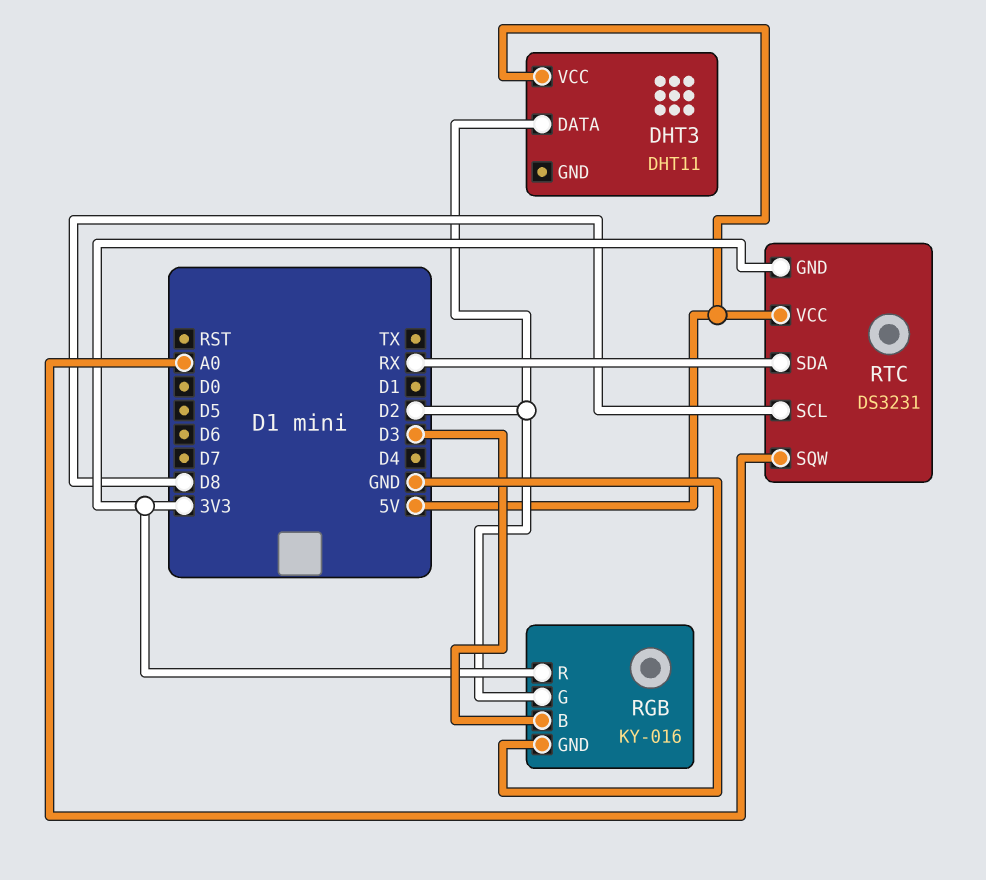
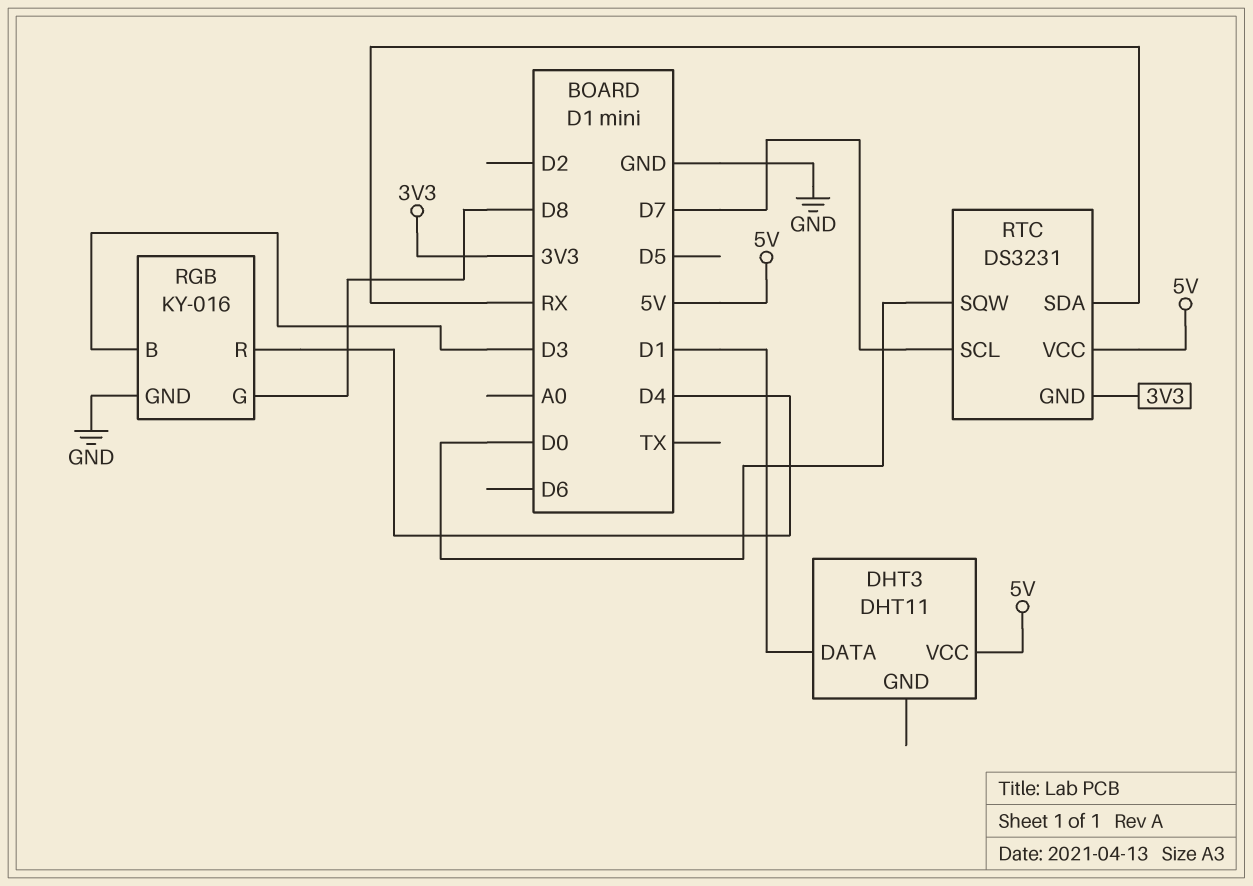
DHT3 pin DATA: D2 -> D1
RGB pin G: D2 -> D8
RGB pin R: 3V3 -> D4
RTC pin SCL: D8 -> D7
RTC pin SQW: A0 -> D0

